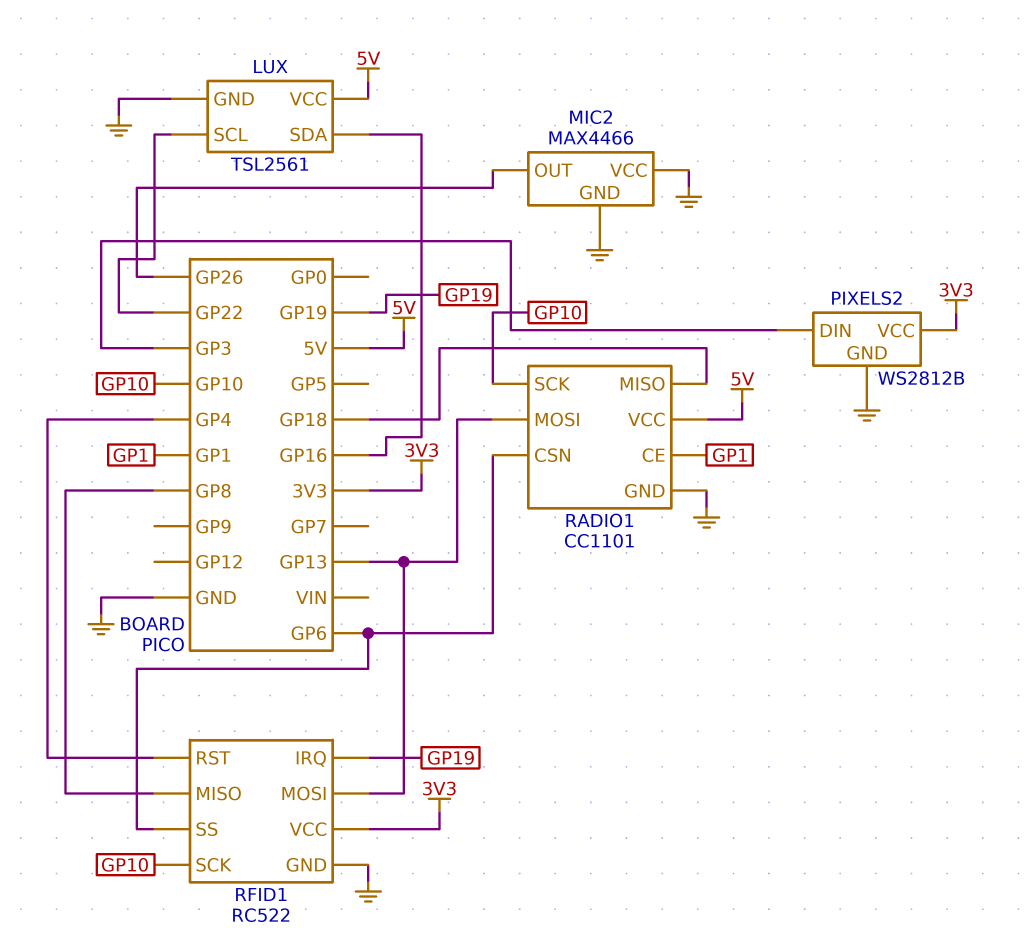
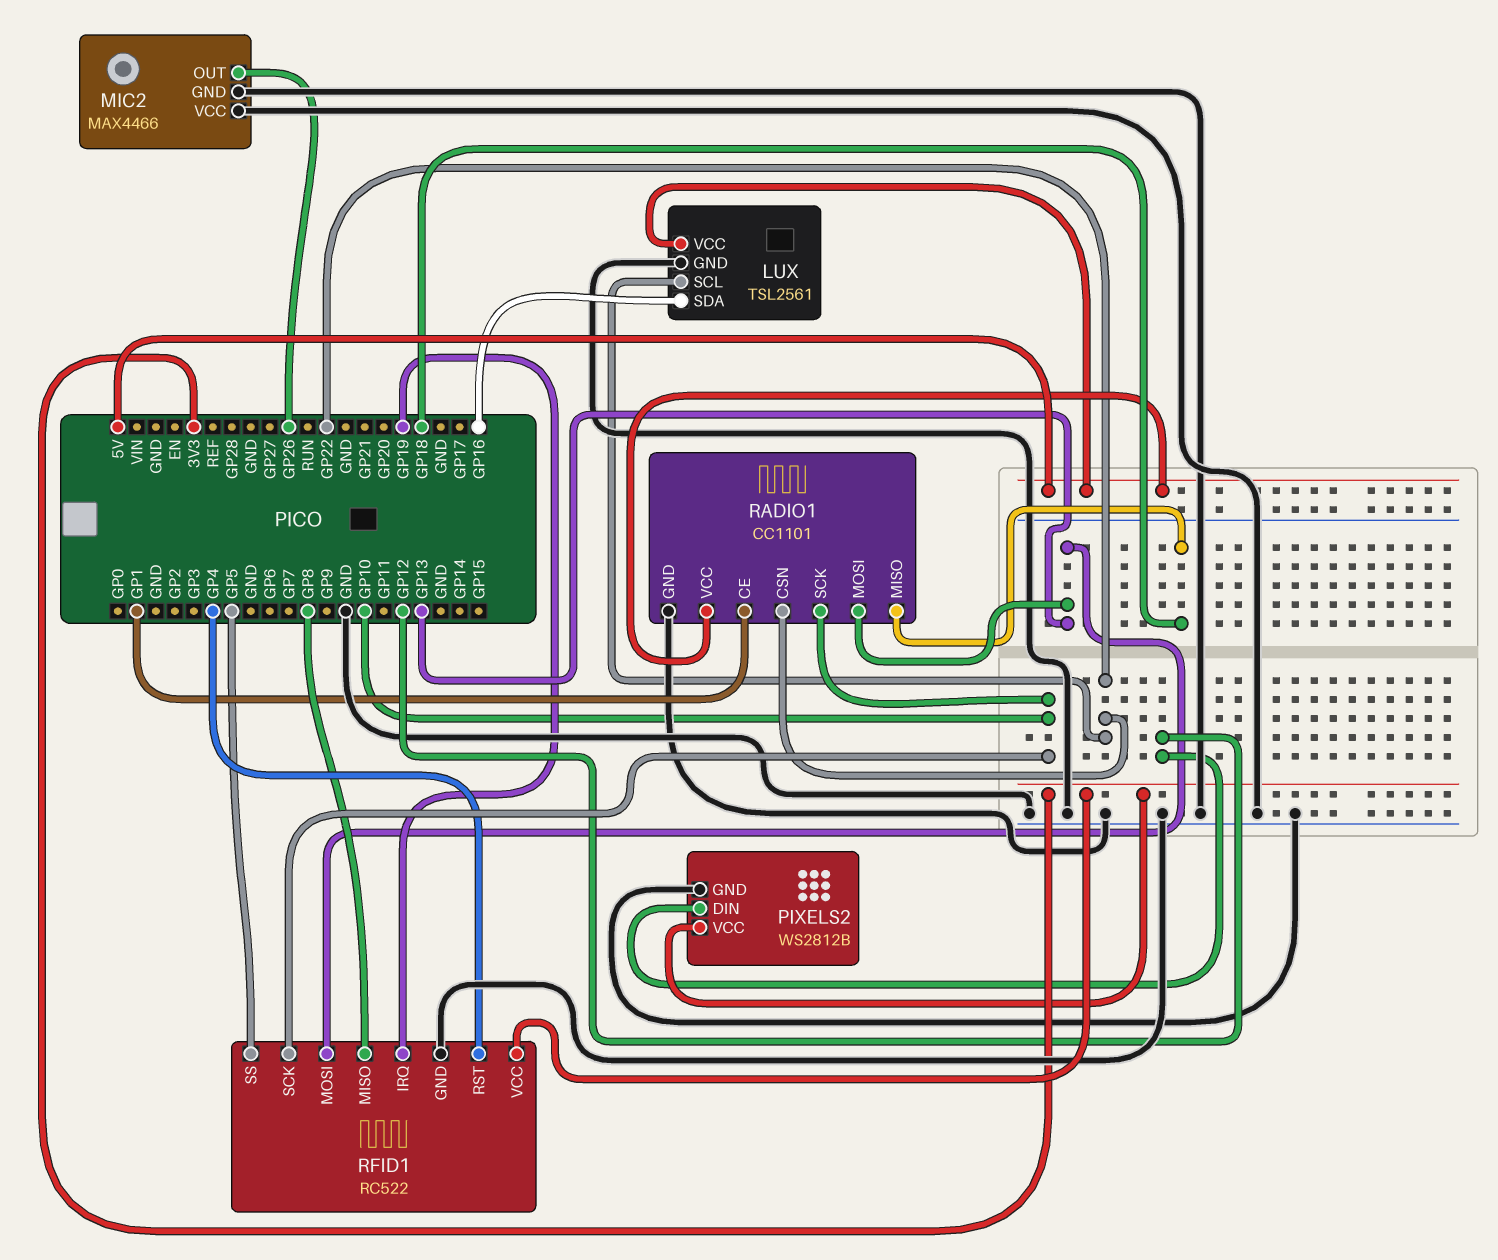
PIXELS2 pin DIN: GP3 -> GP12
RADIO1 pin CSN: GP6 -> GP22
RFID1 pin SS: GP6 -> GP5

